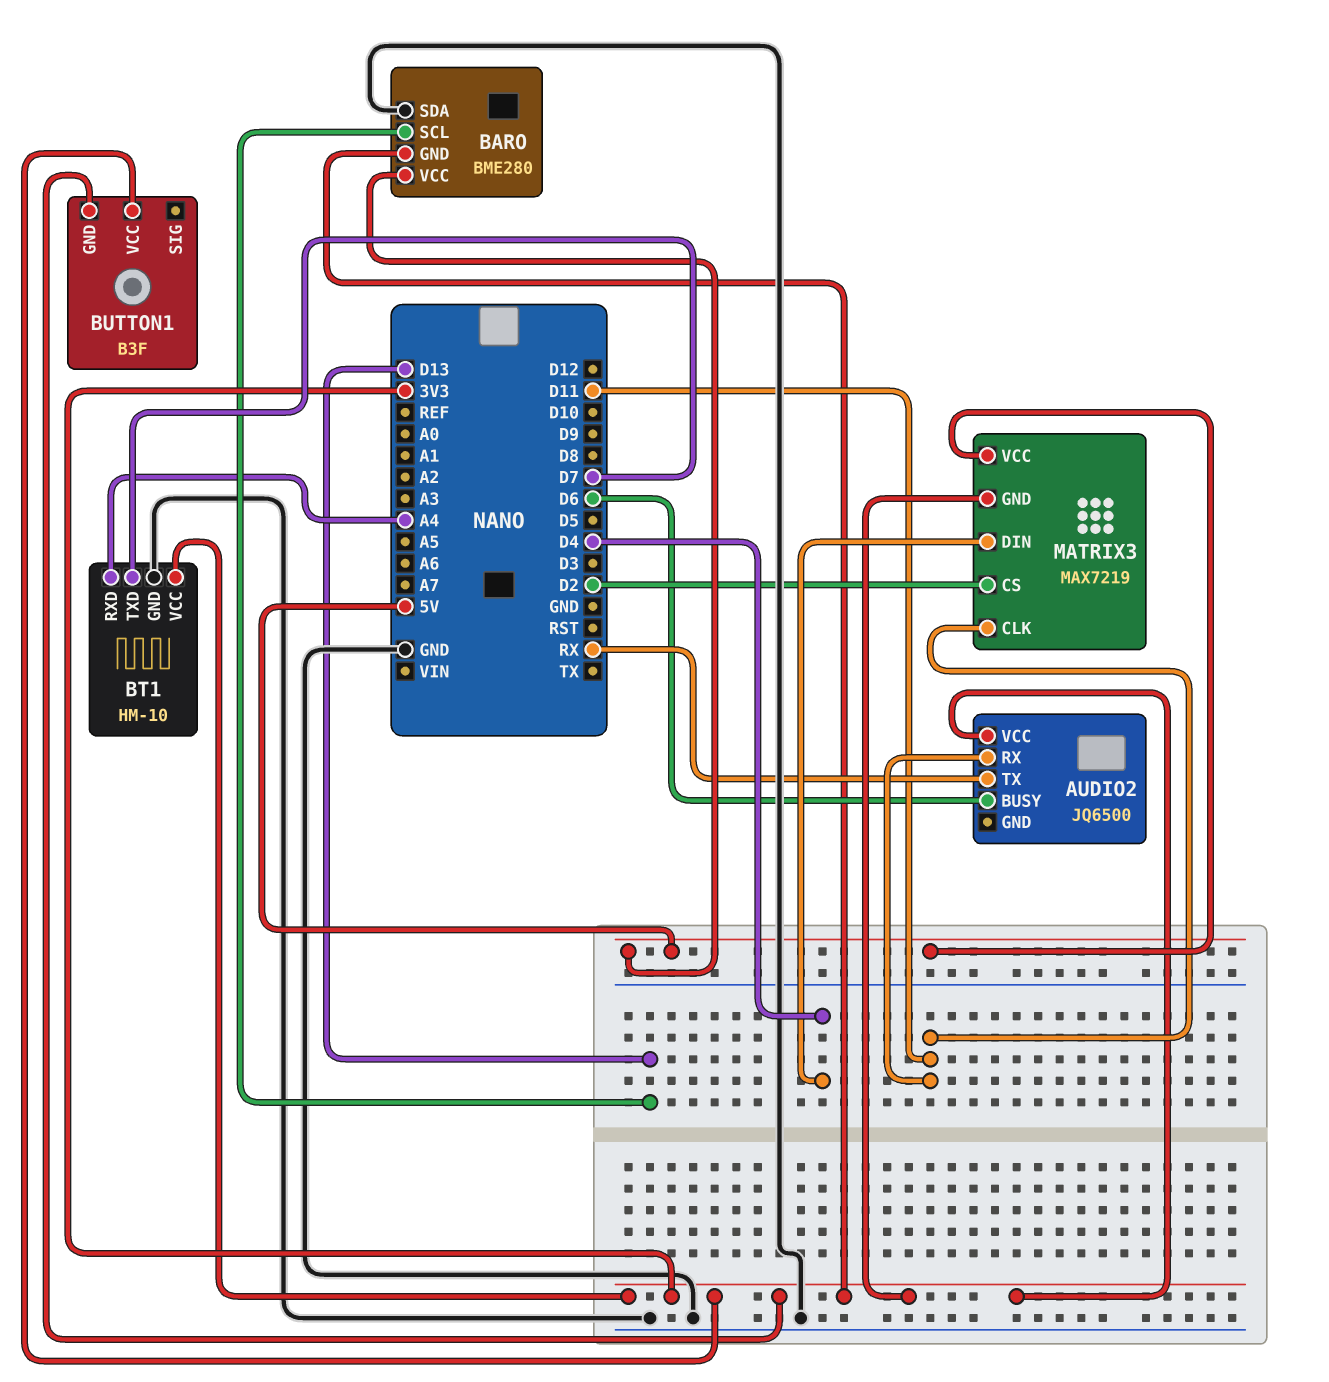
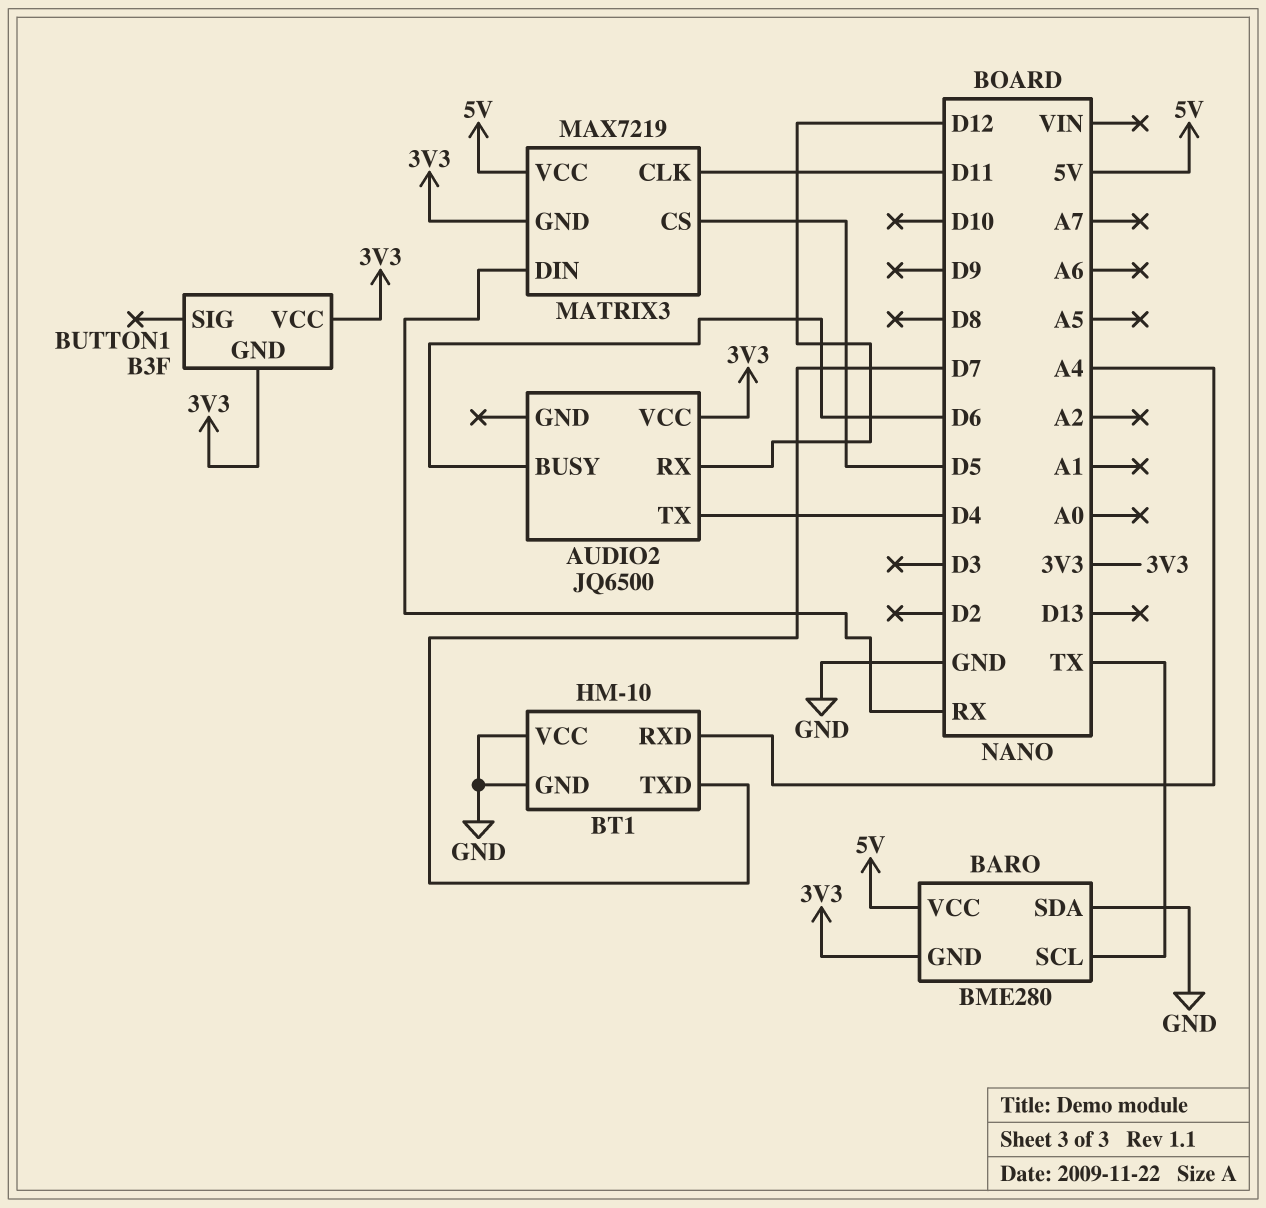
AUDIO2 pin RX: D11 -> D12
AUDIO2 pin TX: RX -> D4
BARO pin SCL: D13 -> TX
BT1 pin VCC: 3V3 -> GND
MATRIX3 pin CS: D2 -> D5
MATRIX3 pin DIN: D4 -> RX

